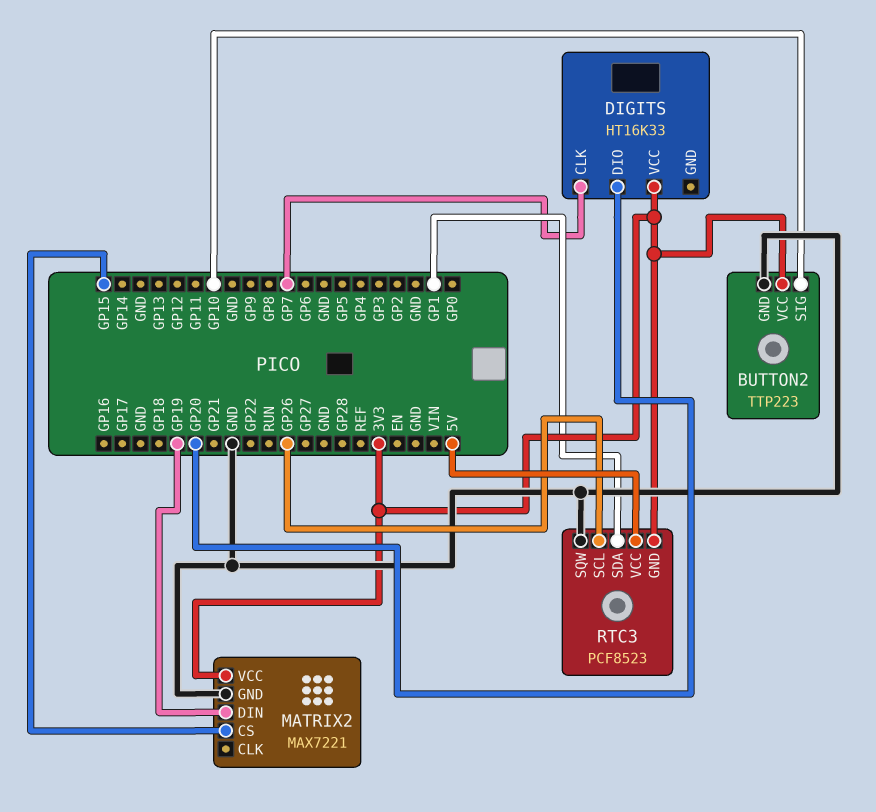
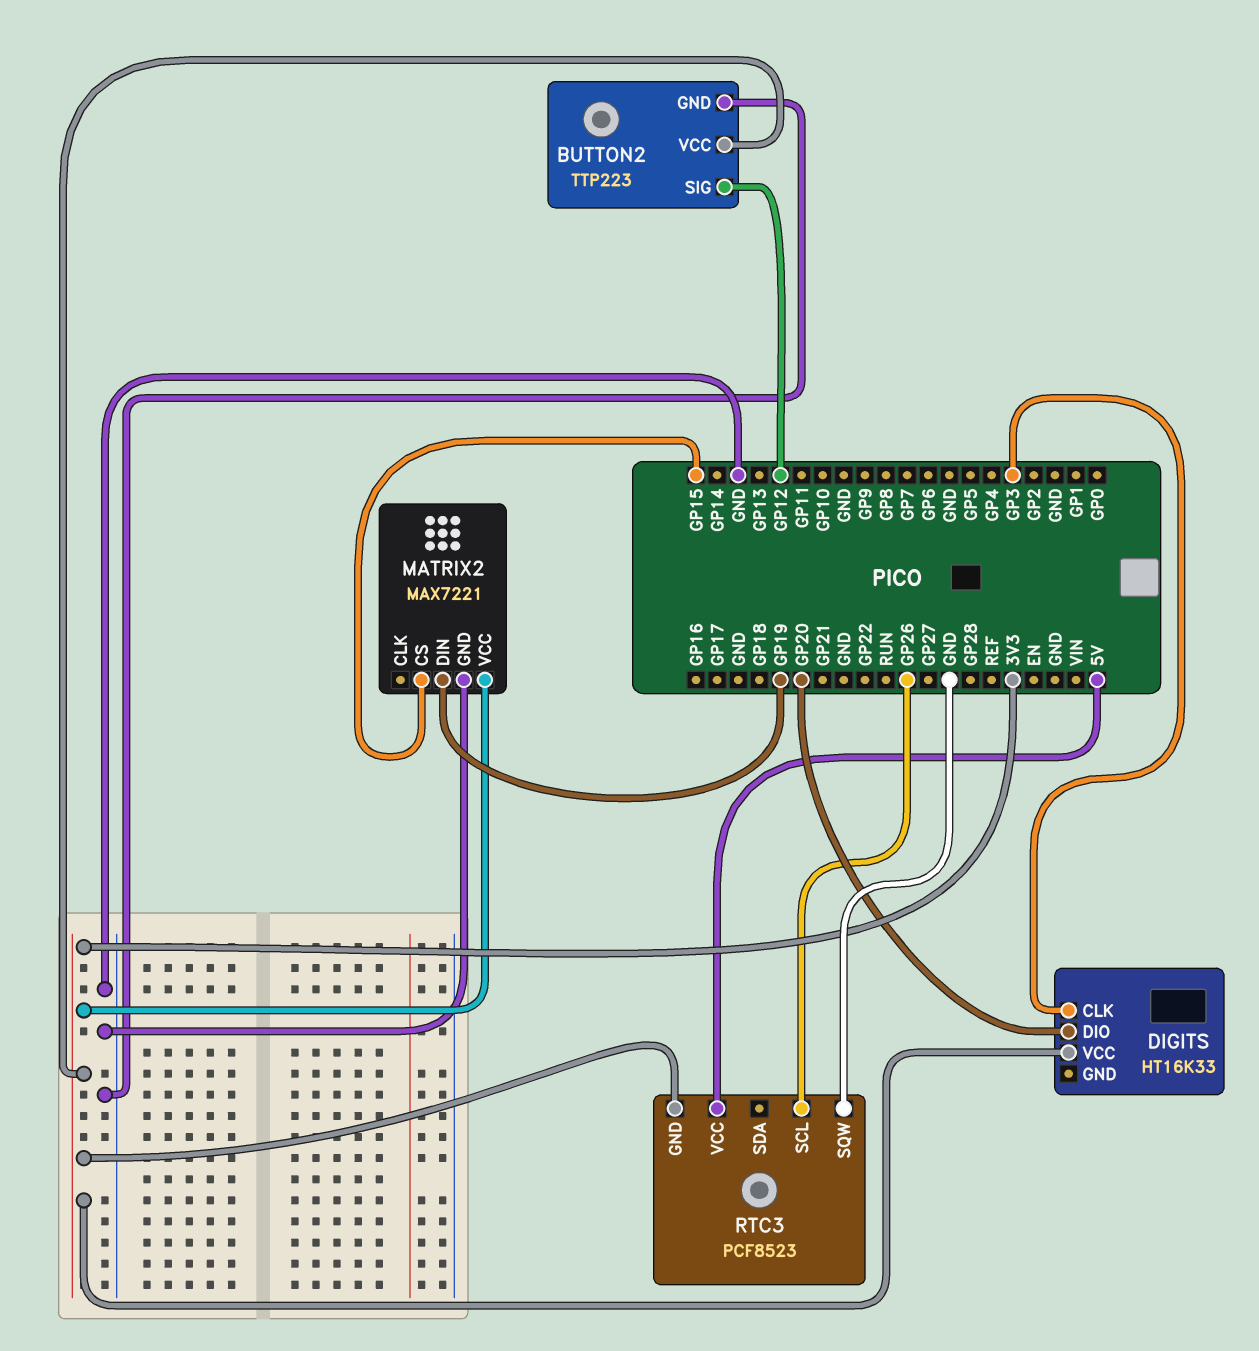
BUTTON2 pin SIG: GP10 -> GP12
DIGITS pin CLK: GP7 -> GP3
RTC3 pin SDA: GP1 -> none

